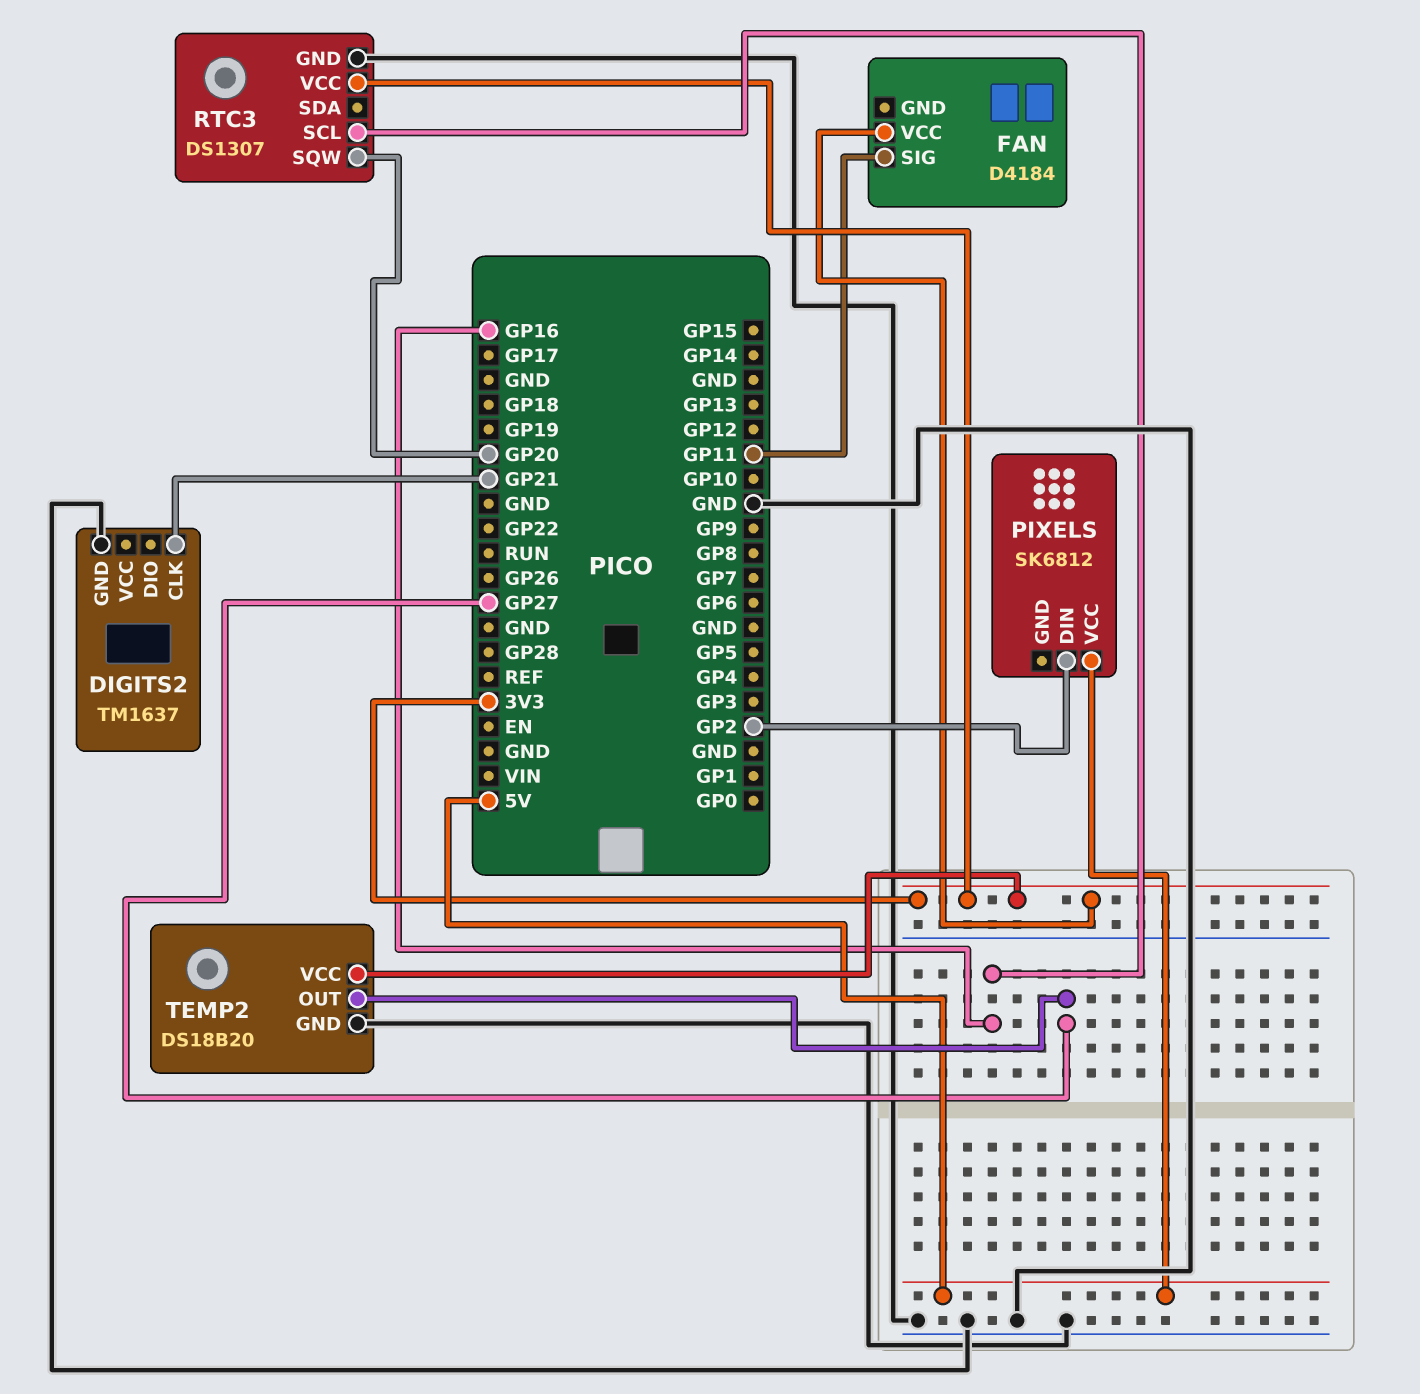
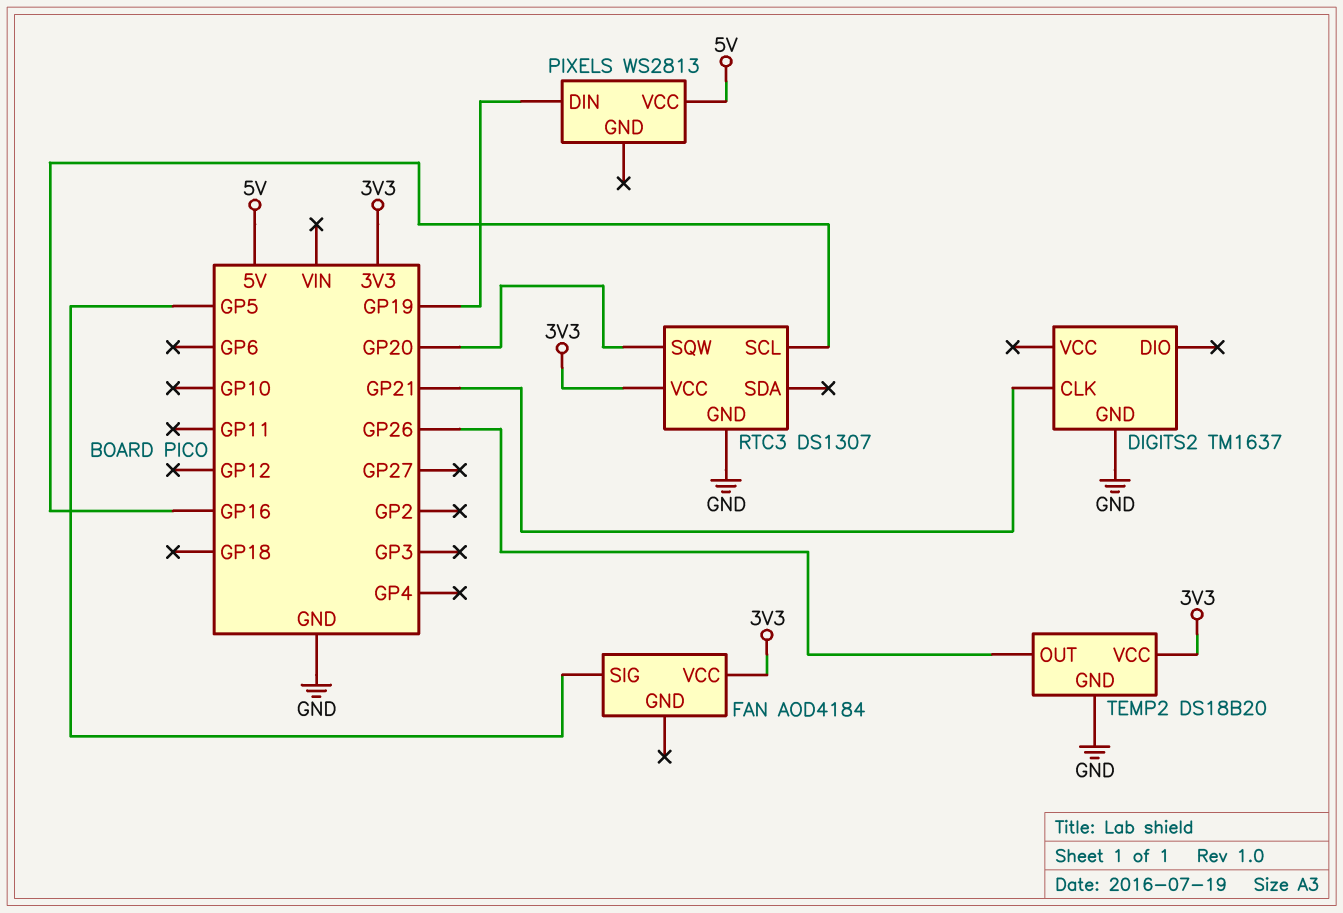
FAN: D4184 -> AOD4184
FAN pin SIG: GP11 -> GP5
PIXELS: SK6812 -> WS2813
PIXELS pin DIN: GP2 -> GP19
TEMP2 pin OUT: GP27 -> GP26

